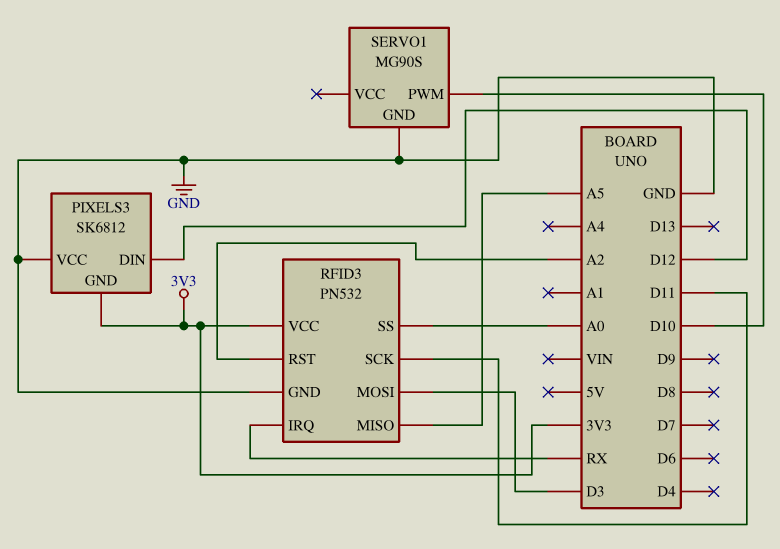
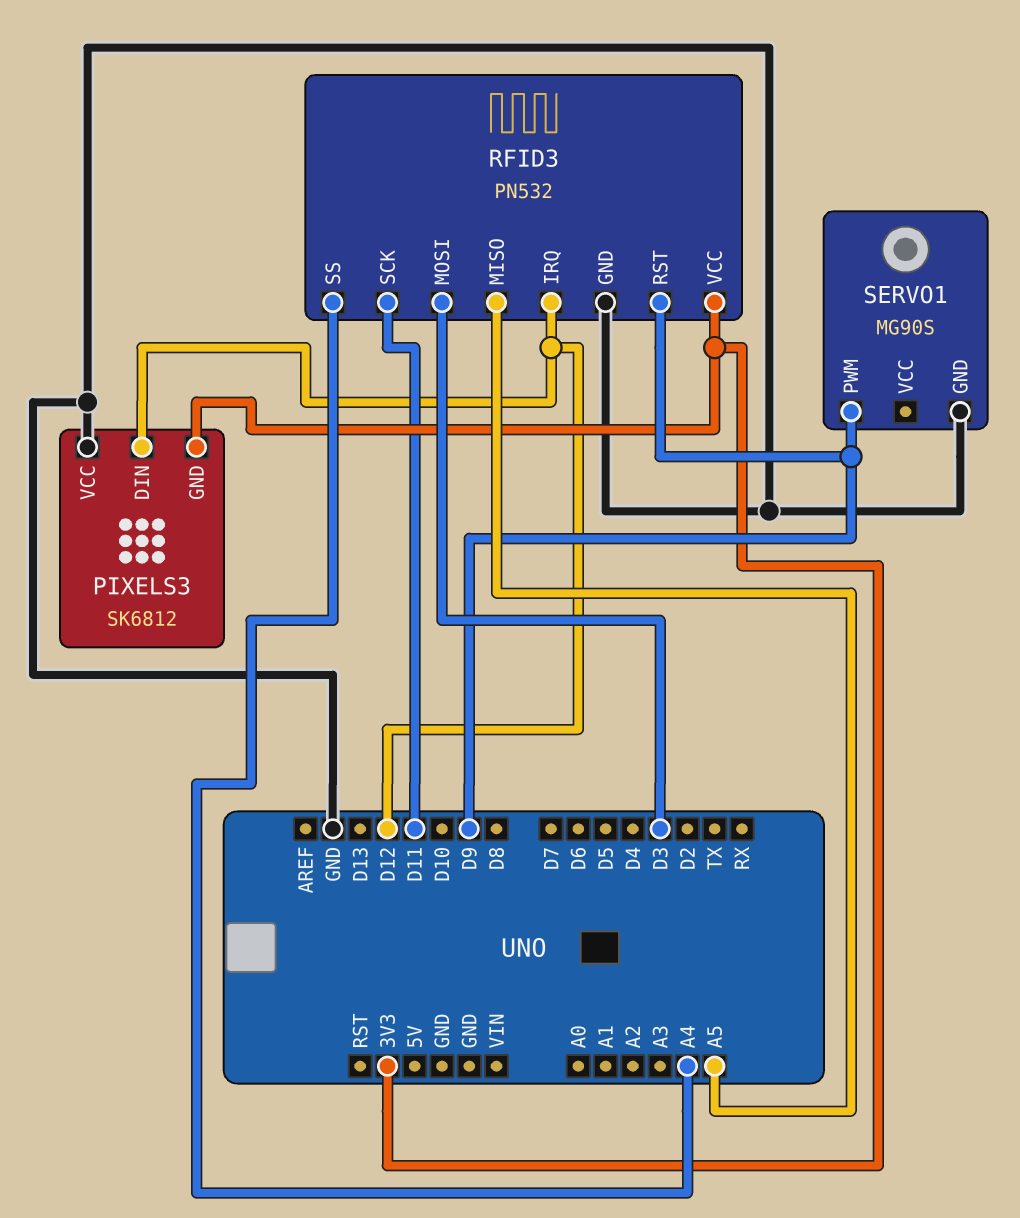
RFID3 pin IRQ: RX -> D12
RFID3 pin RST: A2 -> D9
RFID3 pin SS: A0 -> A4
SERVO1 pin PWM: D10 -> D9

